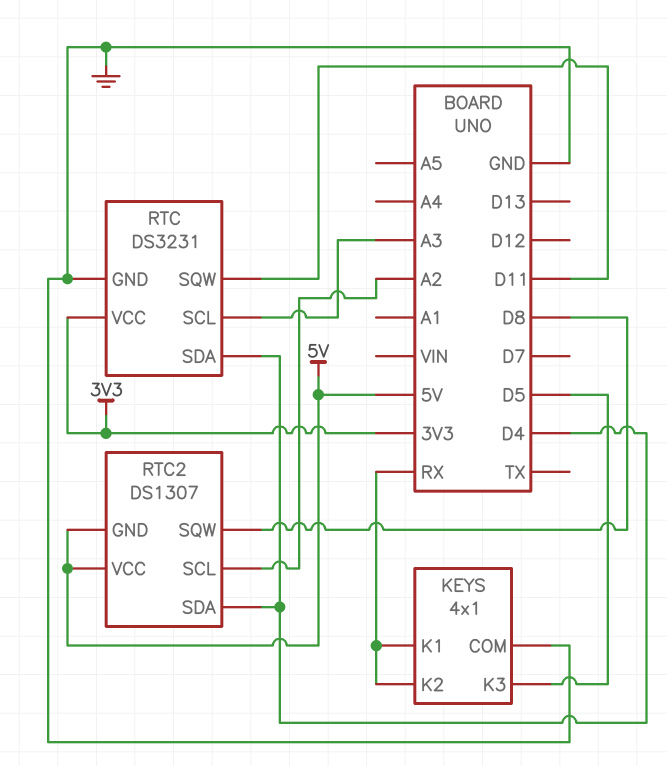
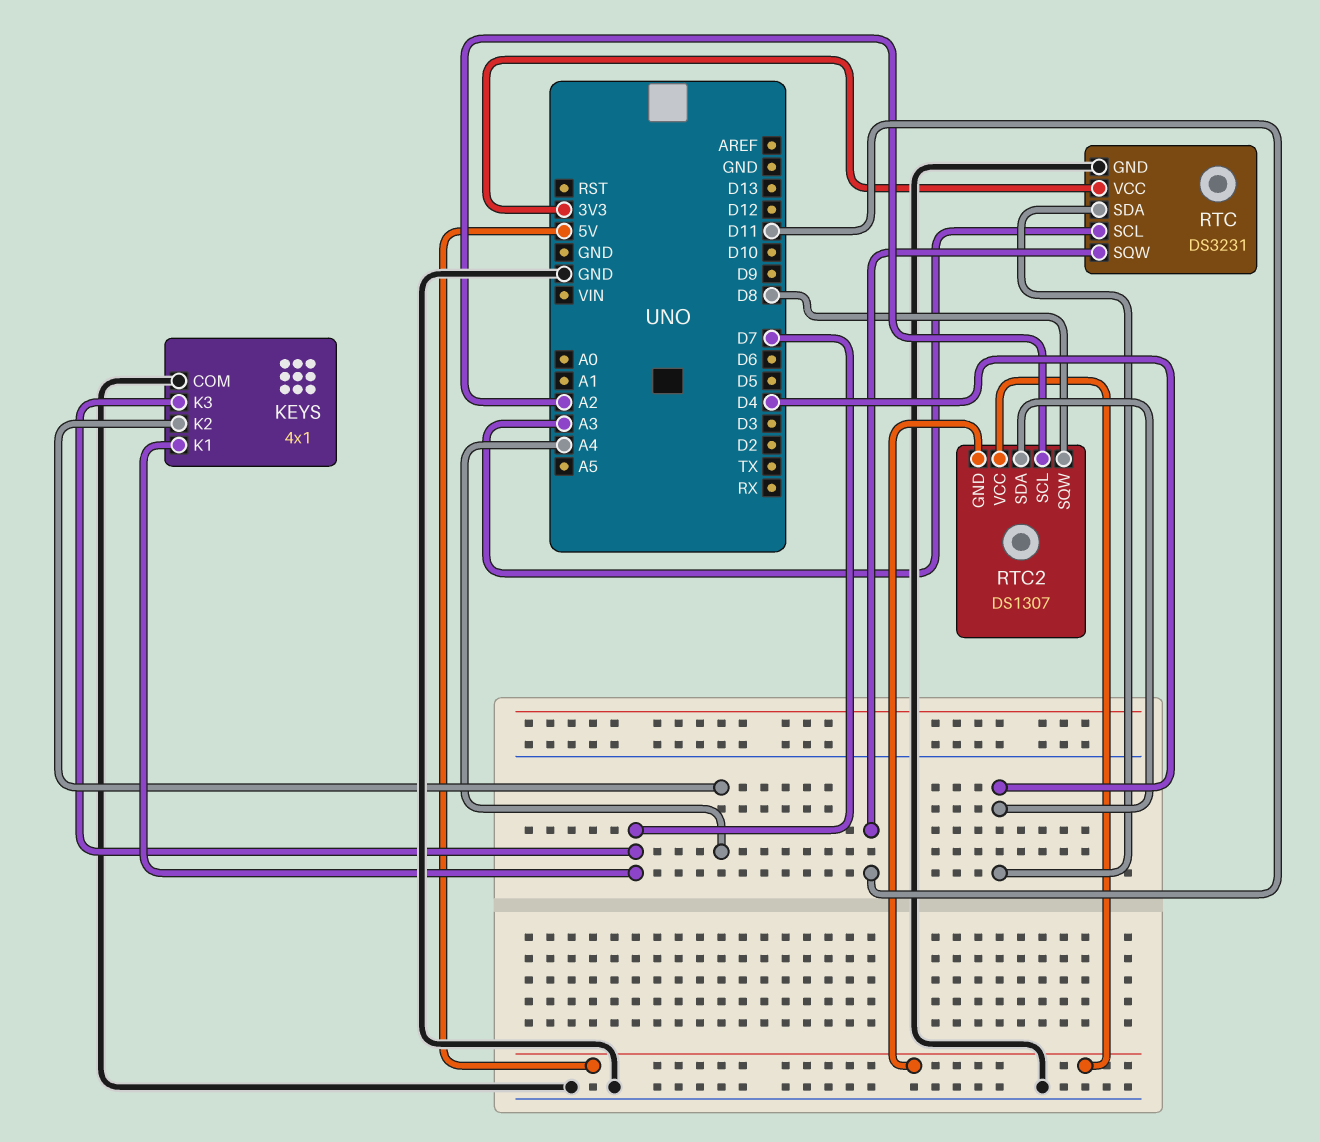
KEYS pin K1: RX -> D7
KEYS pin K2: RX -> A4
KEYS pin K3: D5 -> D7

